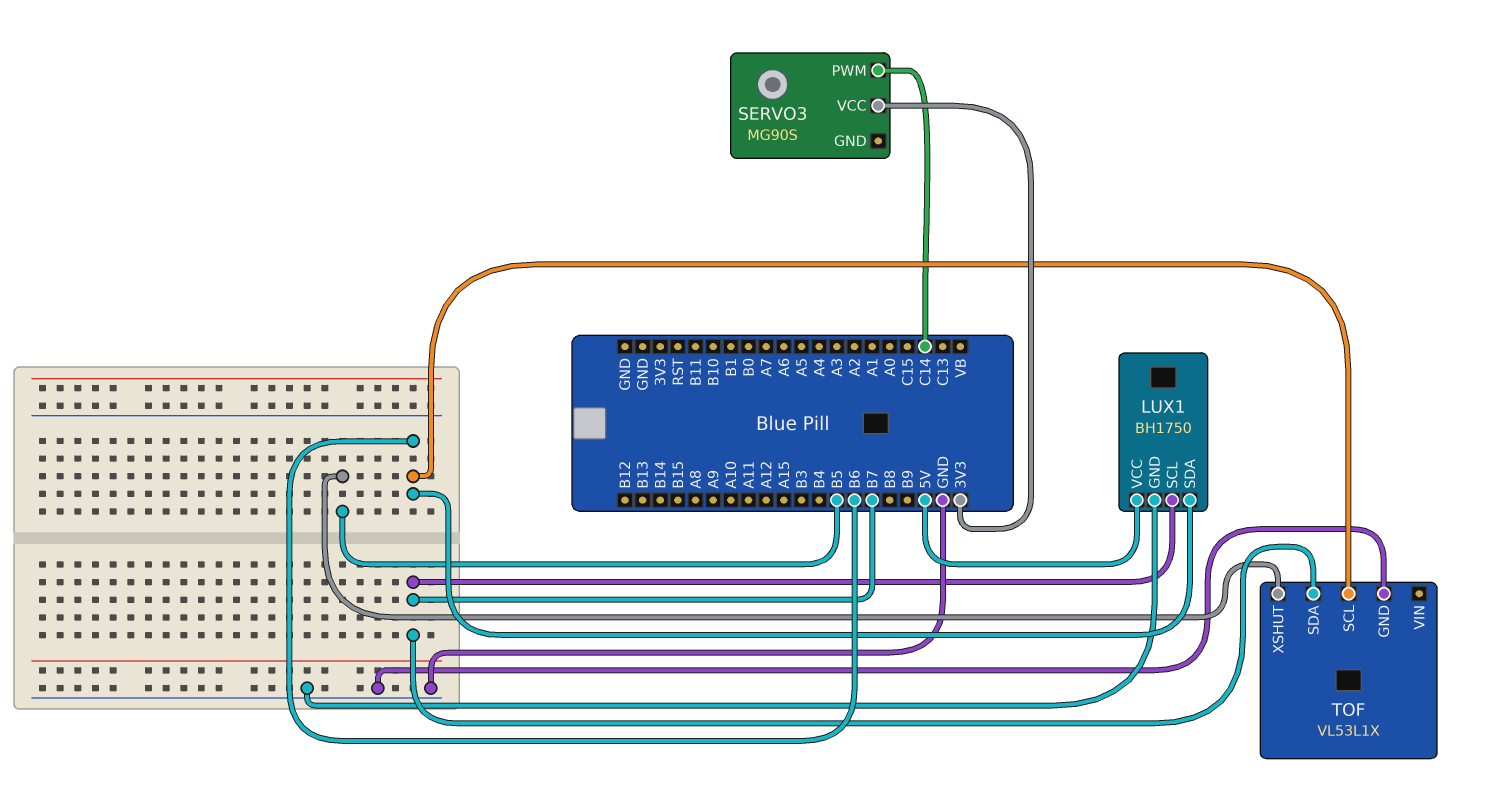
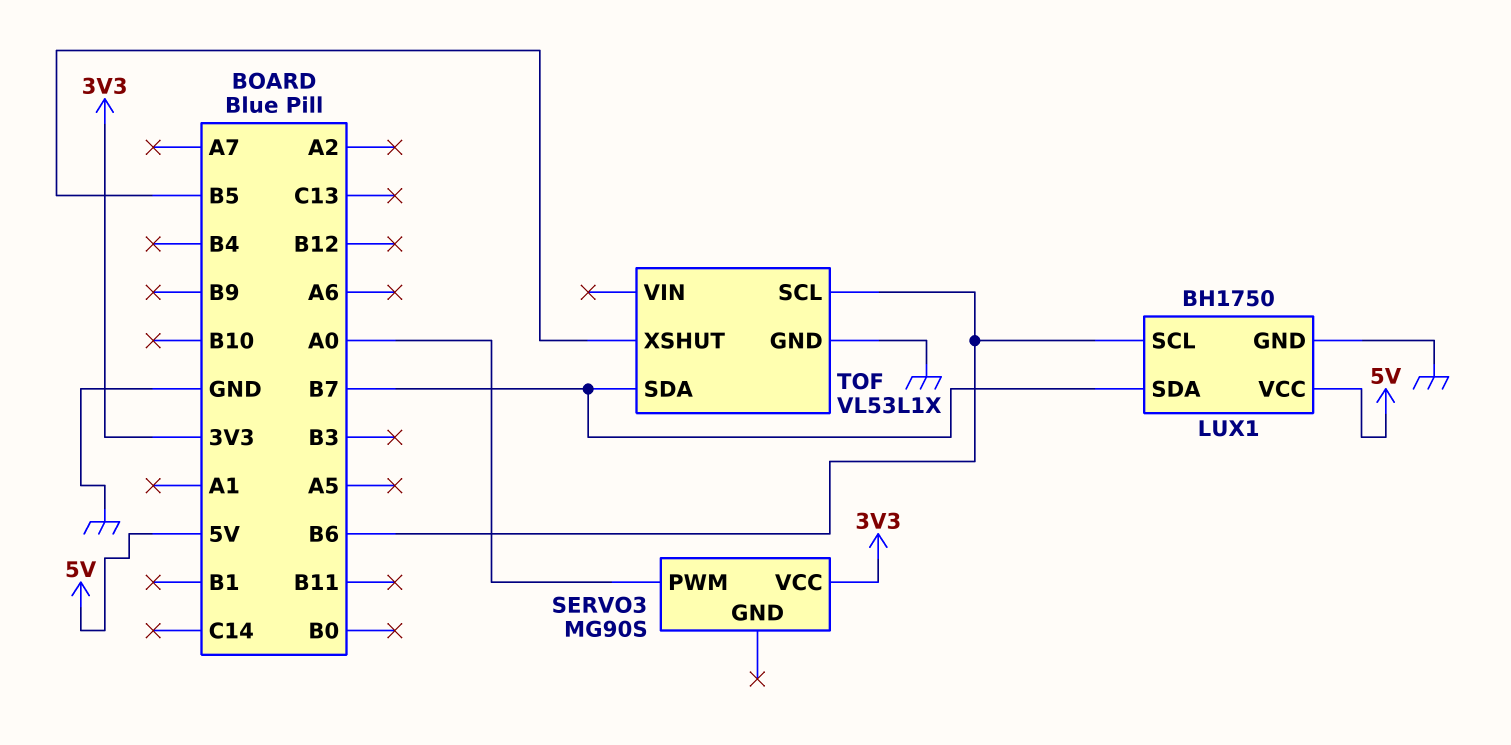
LUX1 pin SCL: B7 -> B6
LUX1 pin SDA: B6 -> B7
SERVO3 pin PWM: C14 -> A0

